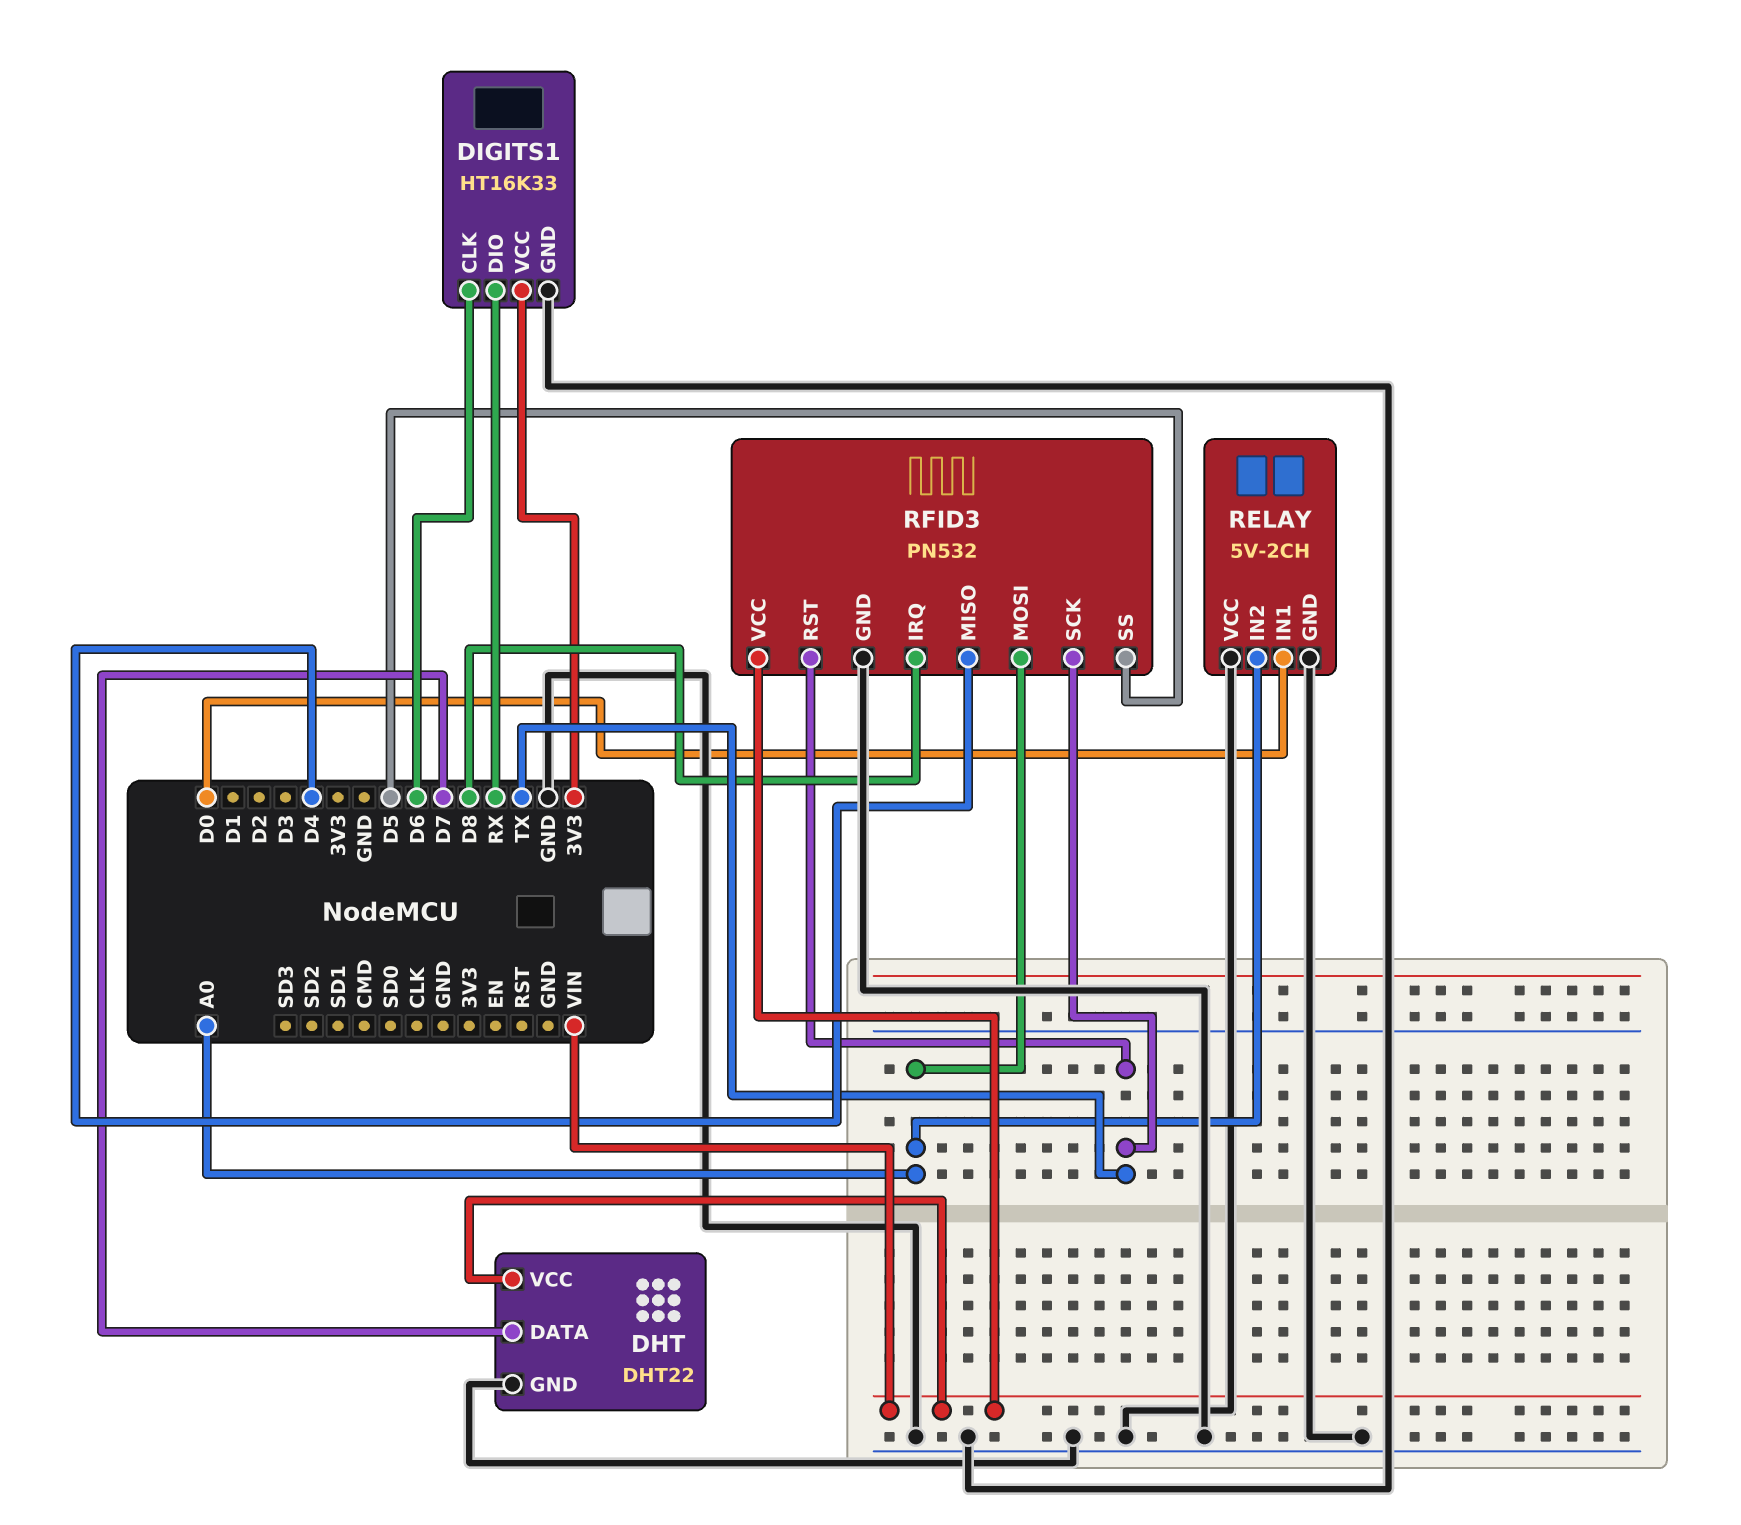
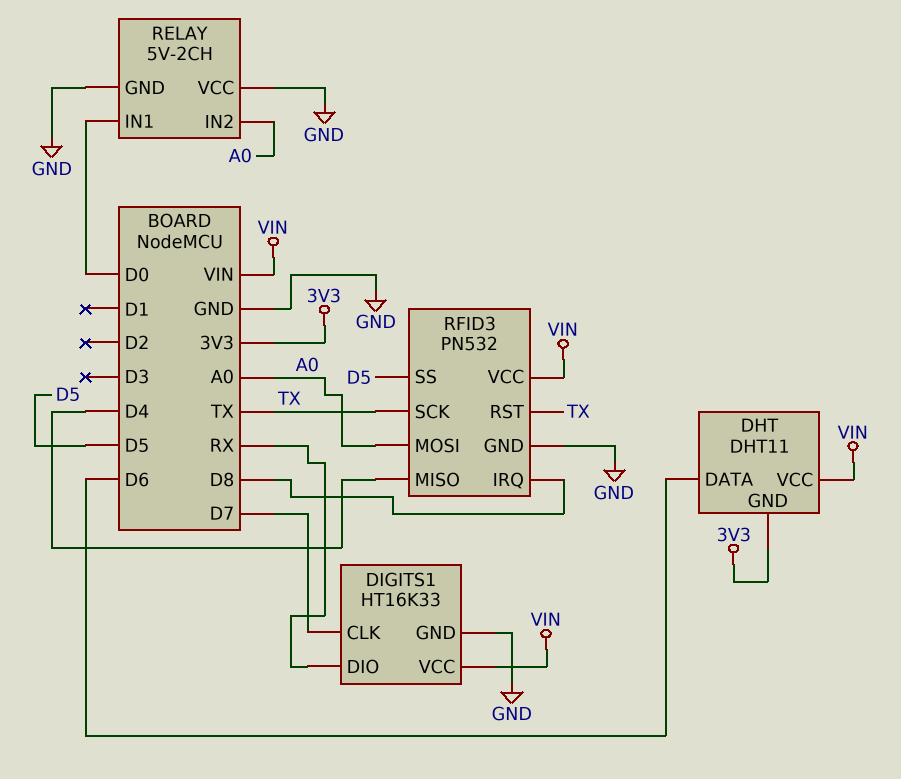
DHT: DHT22 -> DHT11
DHT pin DATA: D7 -> D6
DHT pin GND: GND -> 3V3
DIGITS1 pin CLK: D6 -> D7
DIGITS1 pin VCC: 3V3 -> VIN

